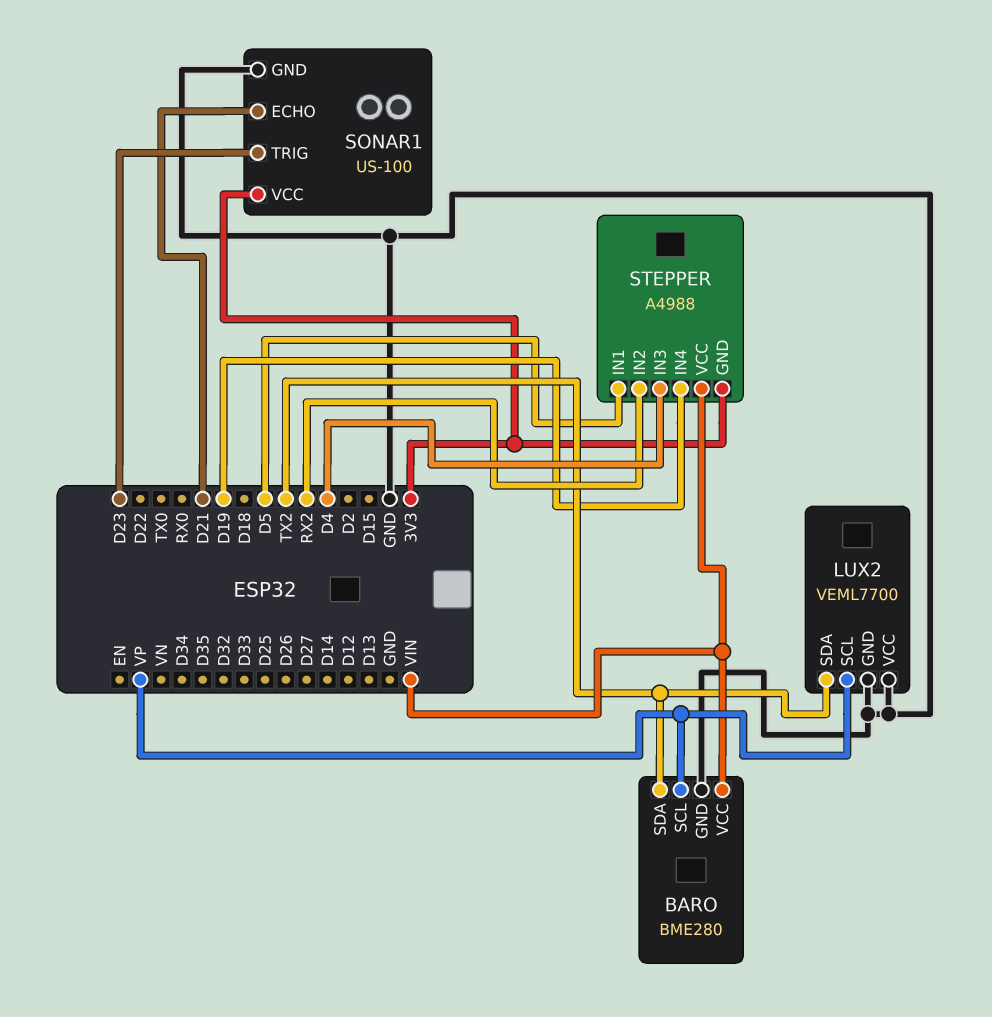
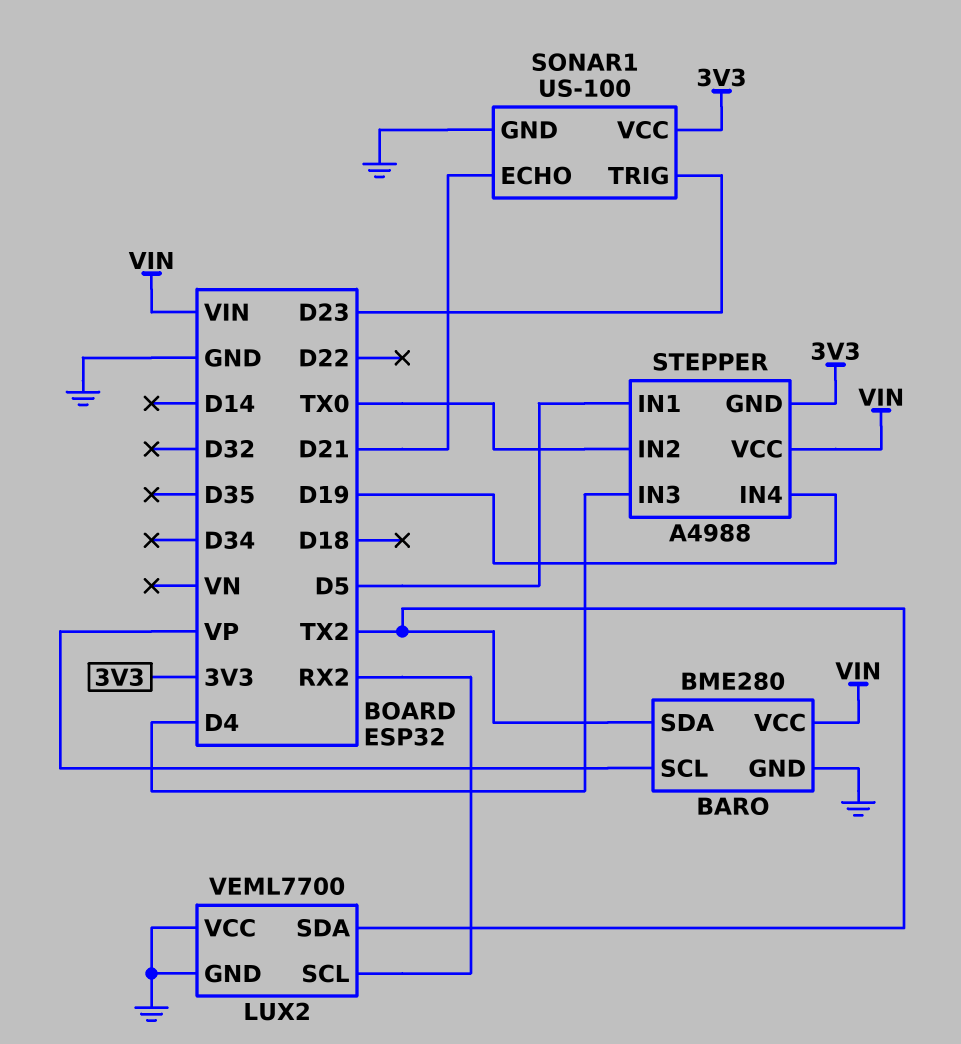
LUX2 pin SCL: VP -> RX2
STEPPER pin IN2: RX2 -> TX0

